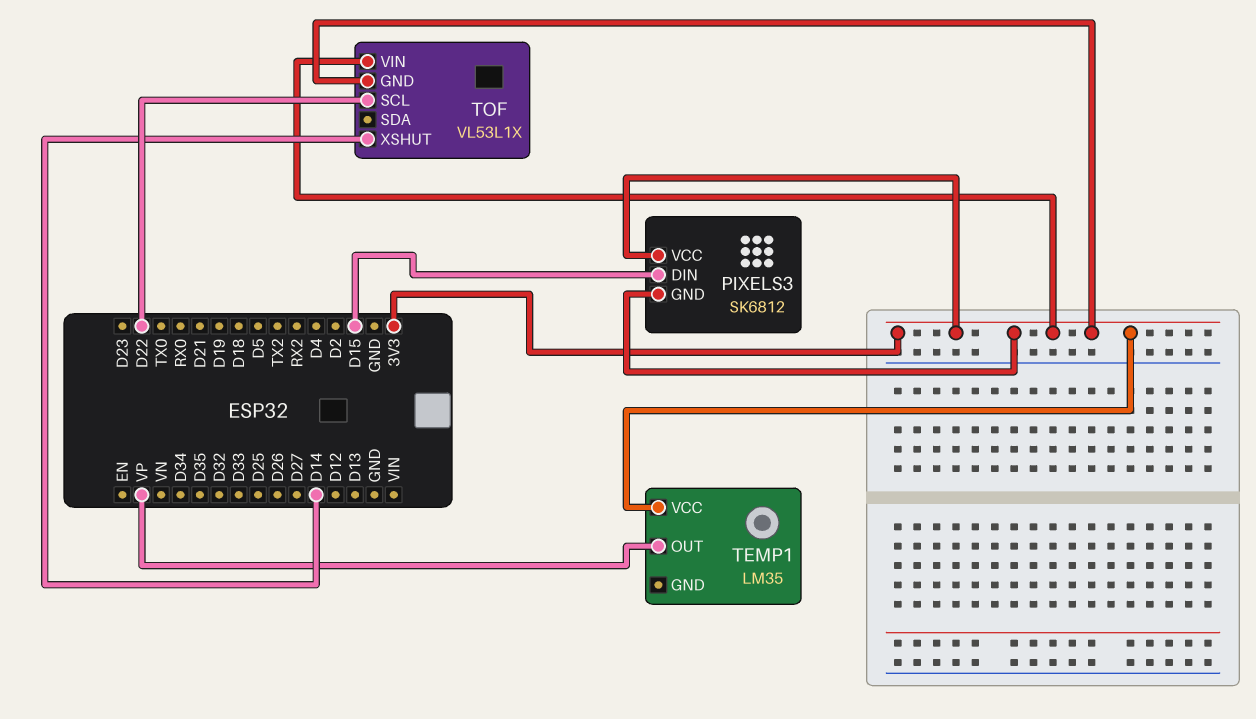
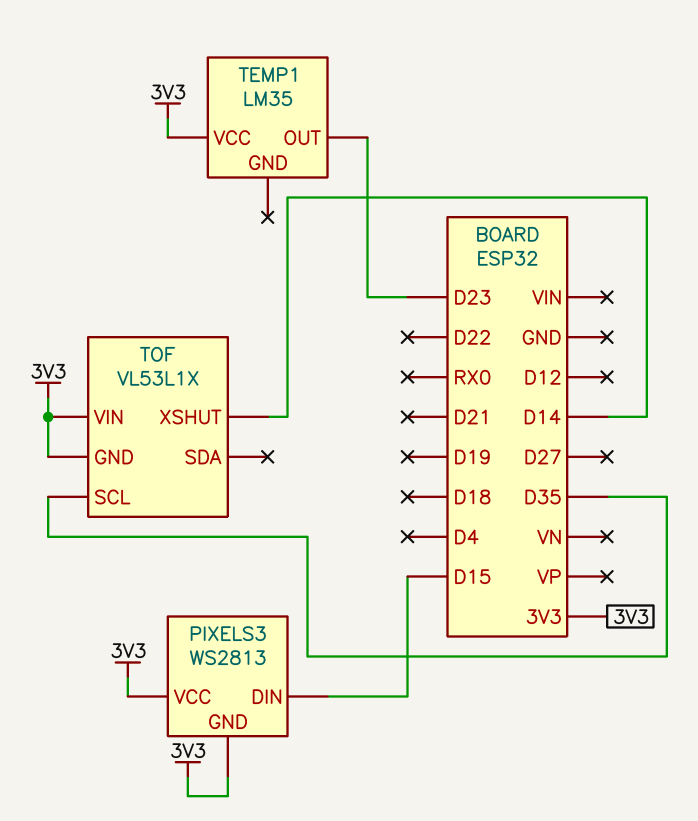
PIXELS3: SK6812 -> WS2813
TEMP1 pin OUT: VP -> D23
TOF pin SCL: D22 -> D35

